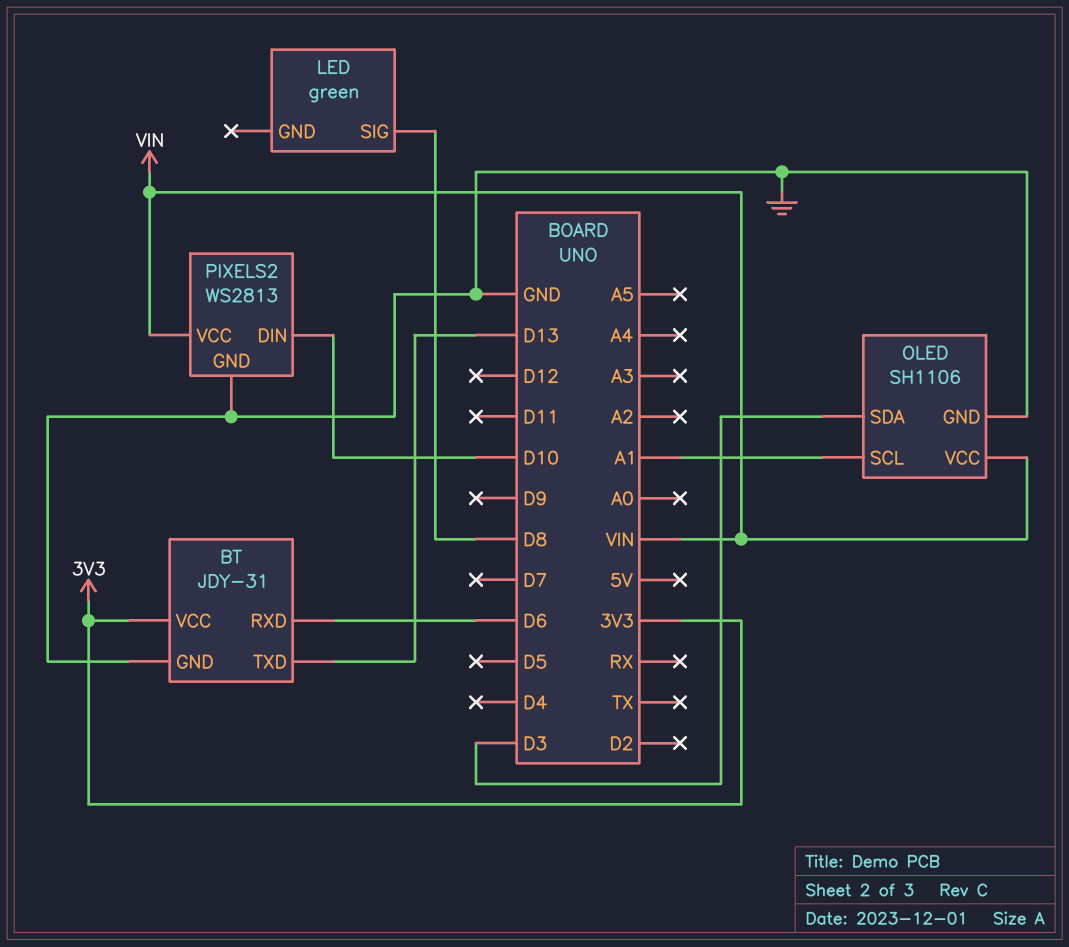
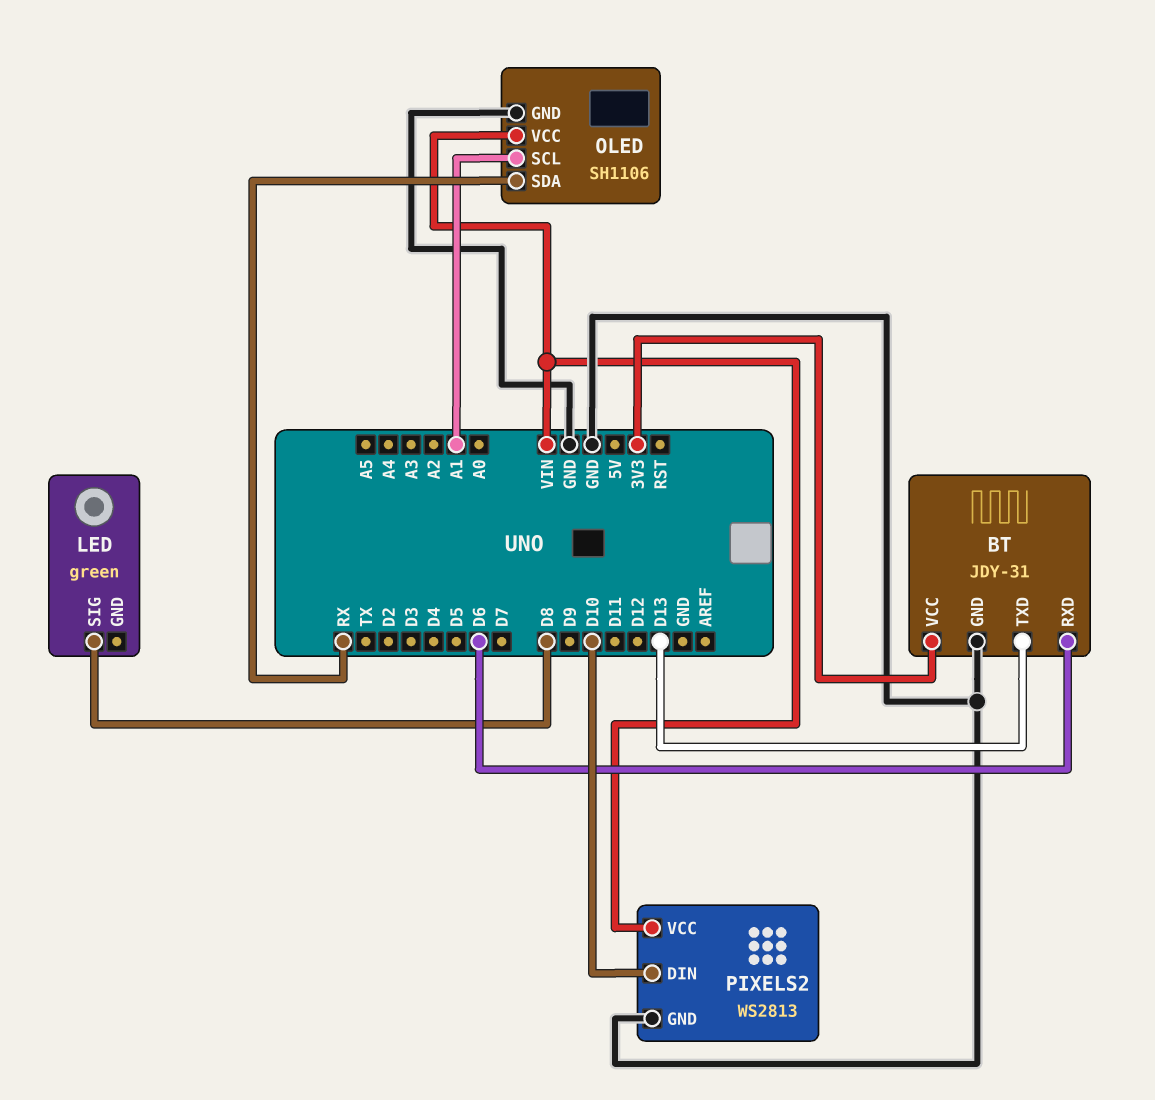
OLED pin SDA: D3 -> RX

